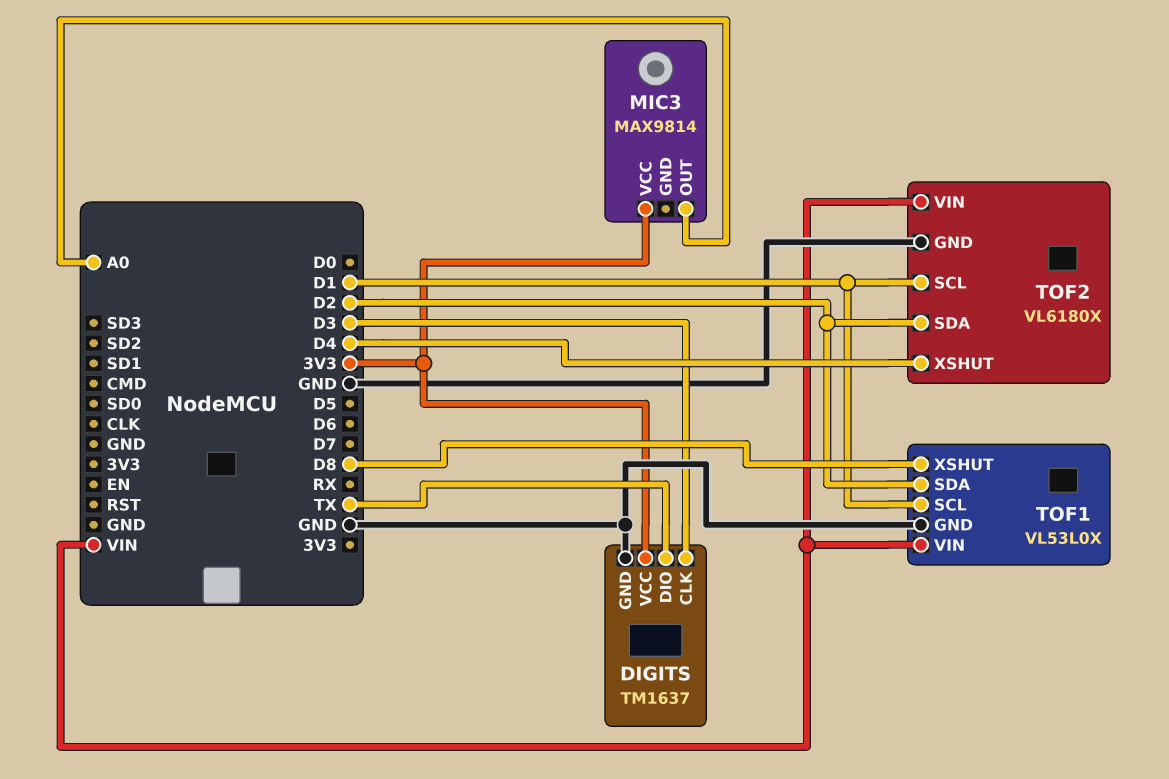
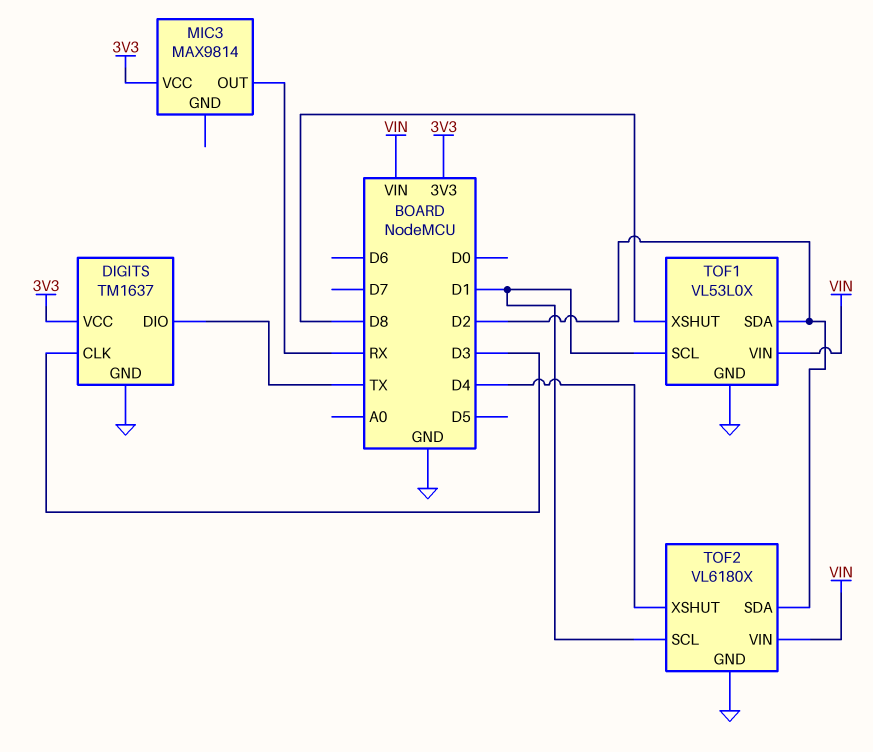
MIC3 pin OUT: A0 -> RX

